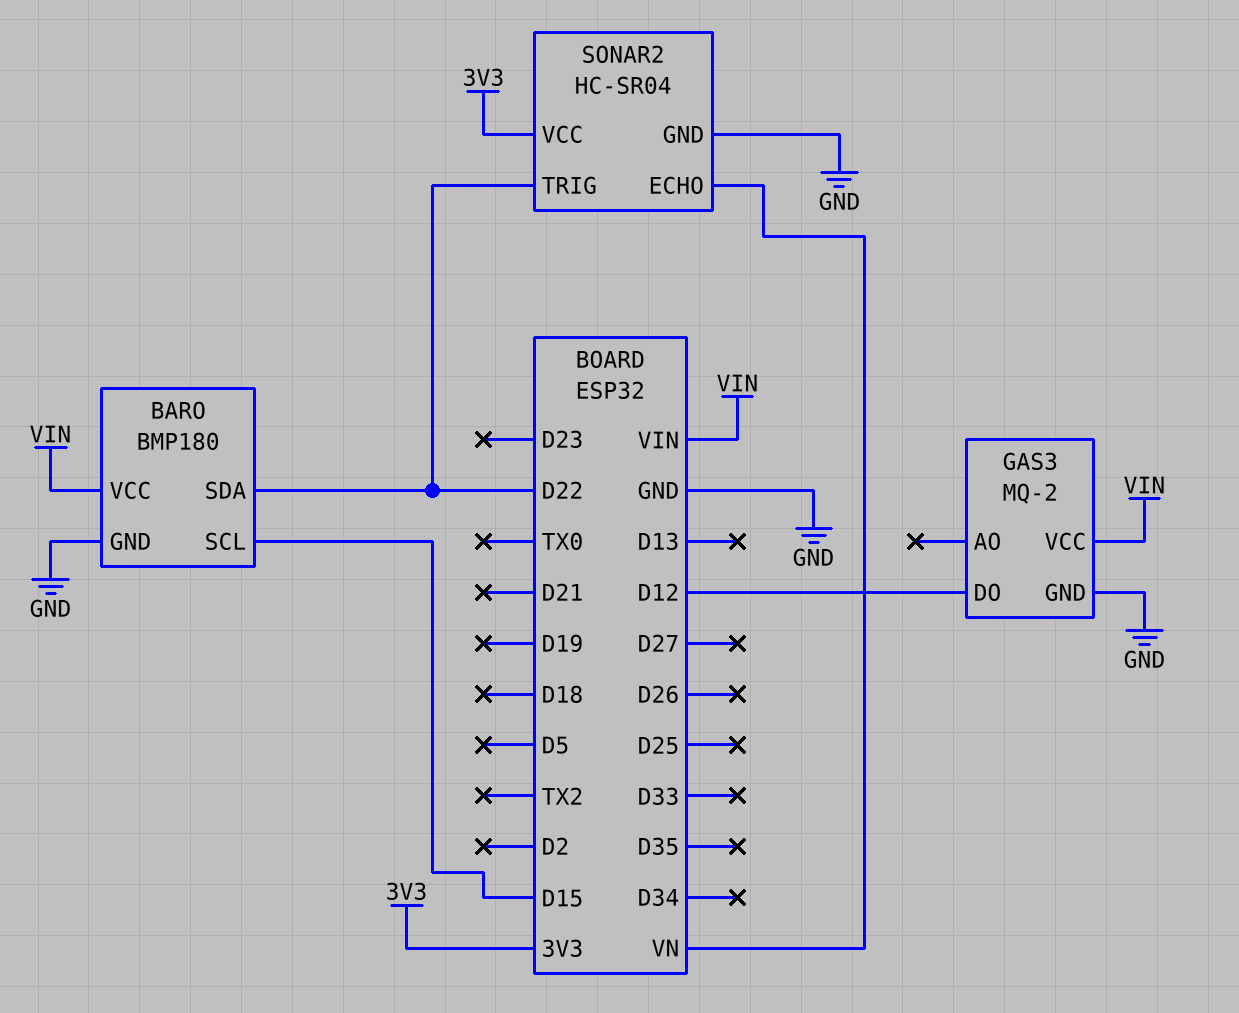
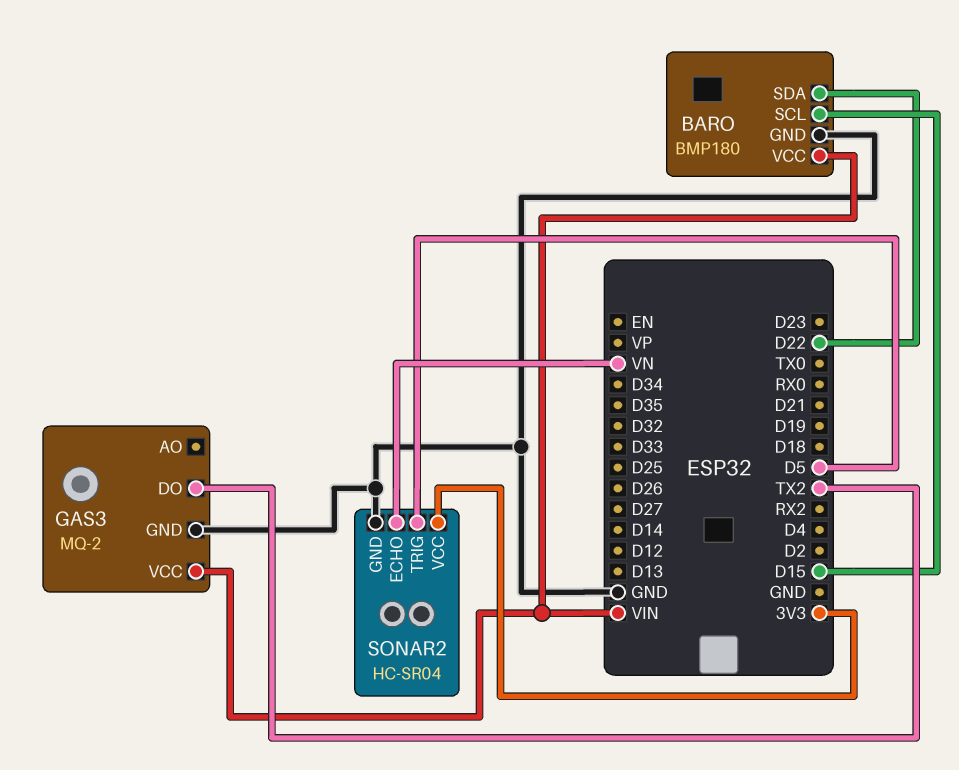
GAS3 pin DO: D12 -> TX2
SONAR2 pin TRIG: D22 -> D5

